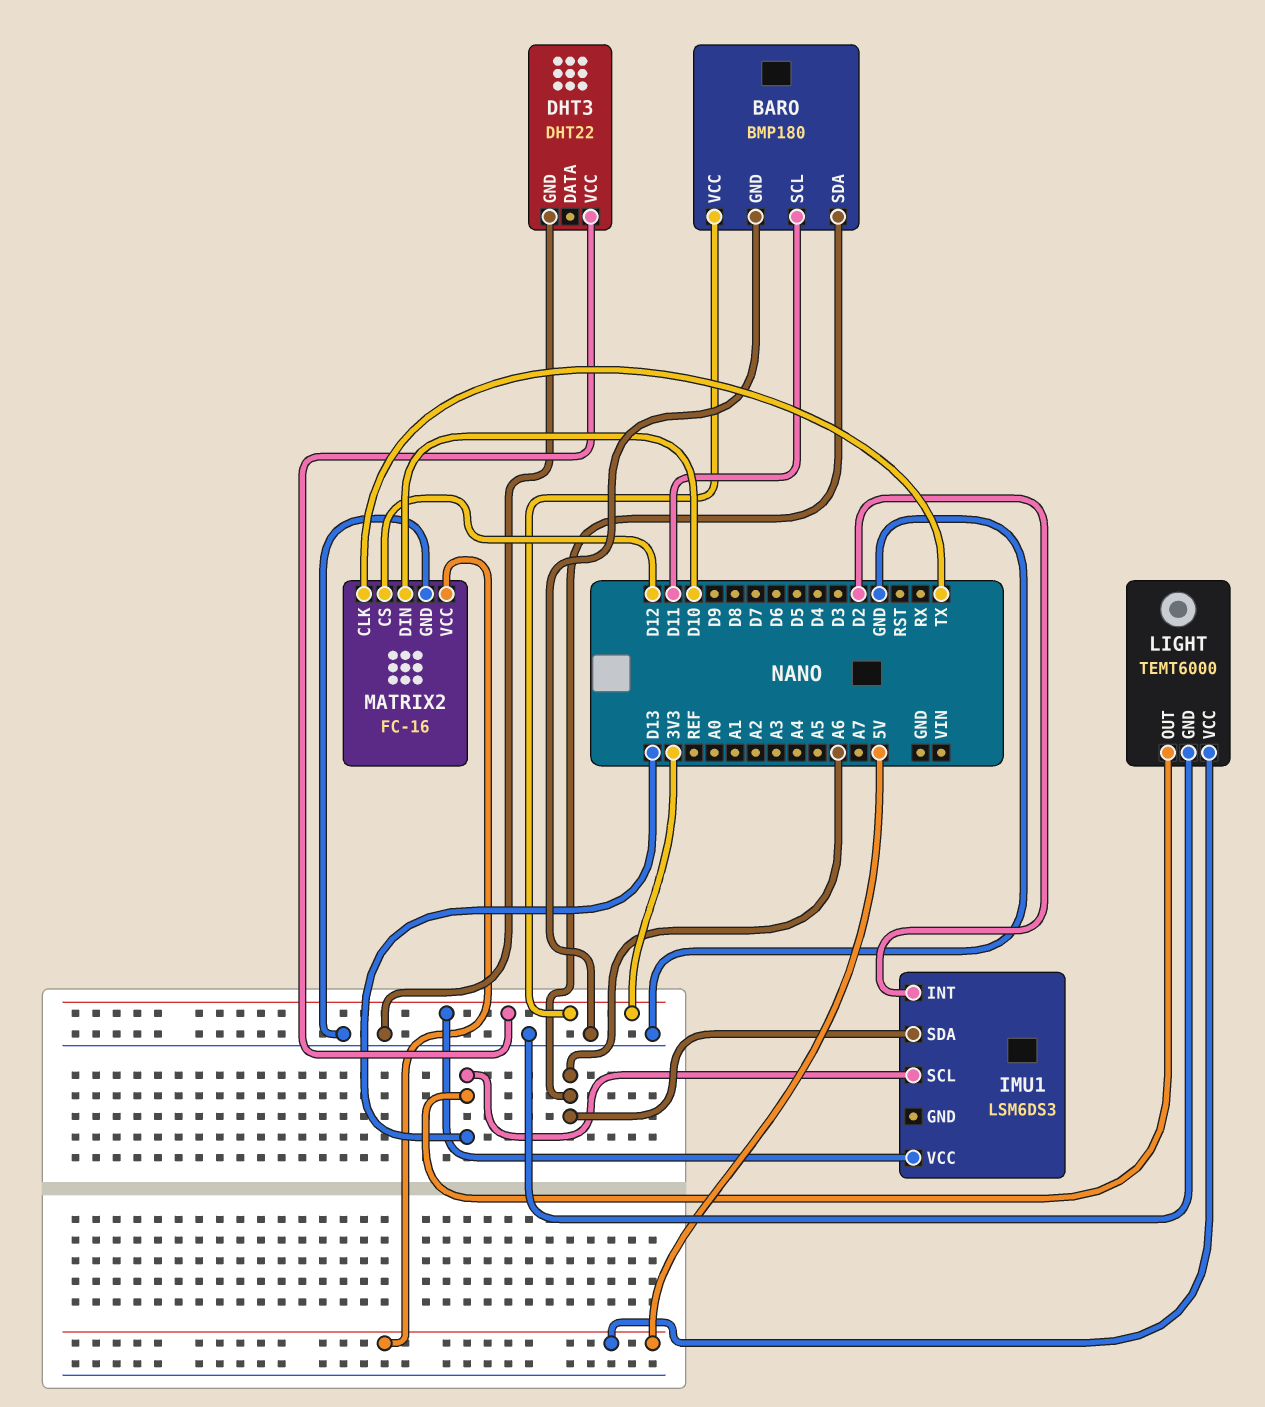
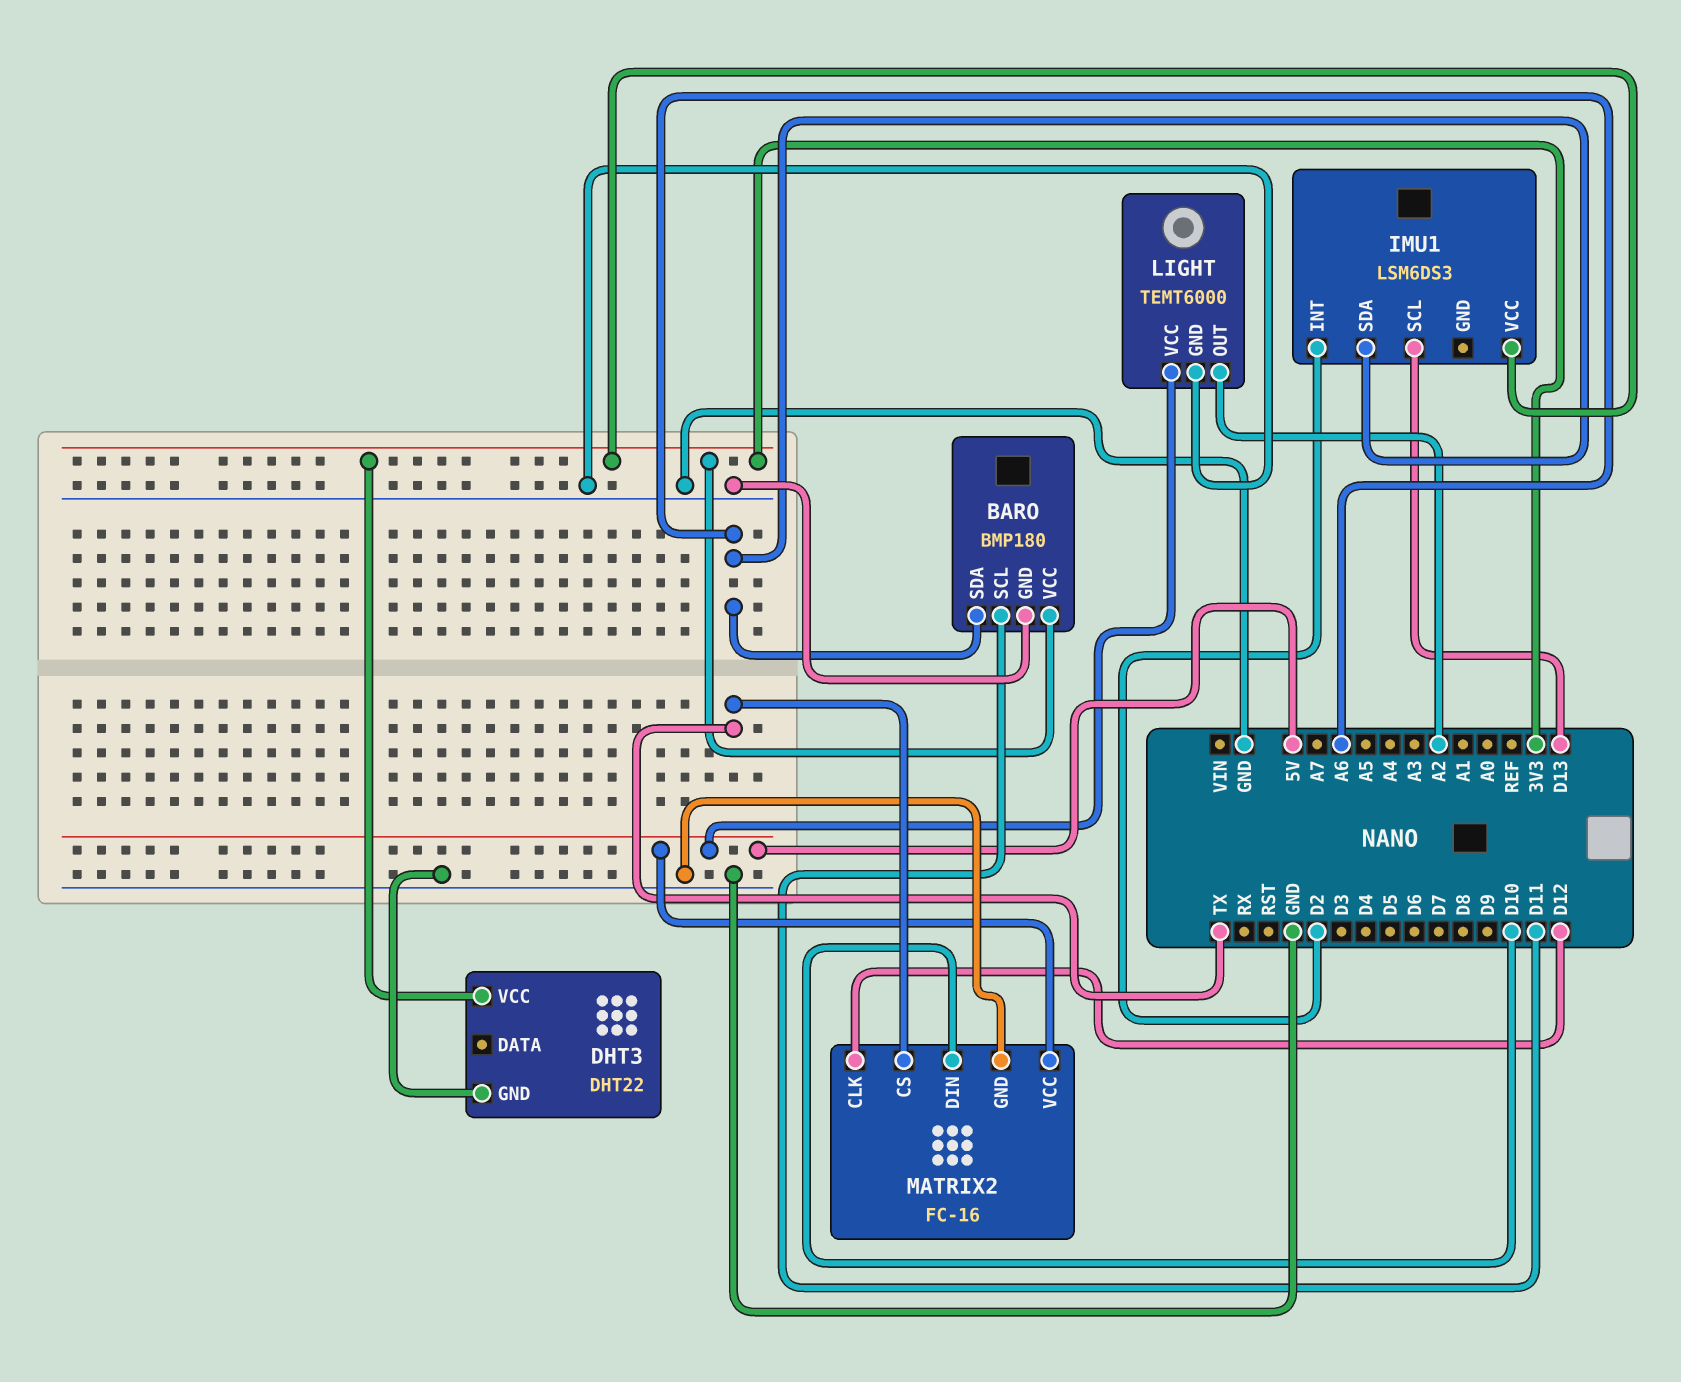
LIGHT pin OUT: D13 -> A2
MATRIX2 pin CLK: TX -> D12
MATRIX2 pin CS: D12 -> TX

